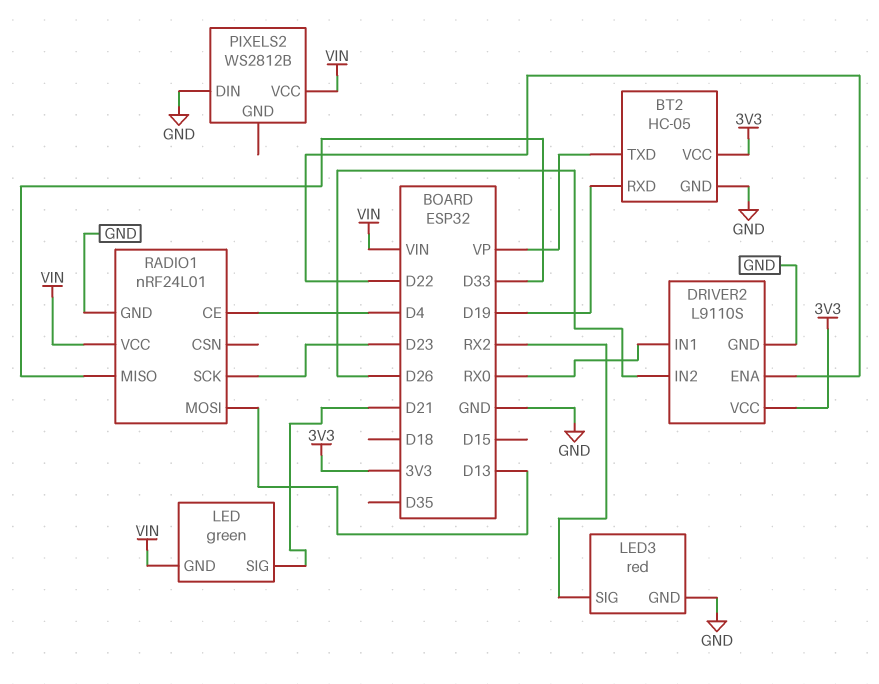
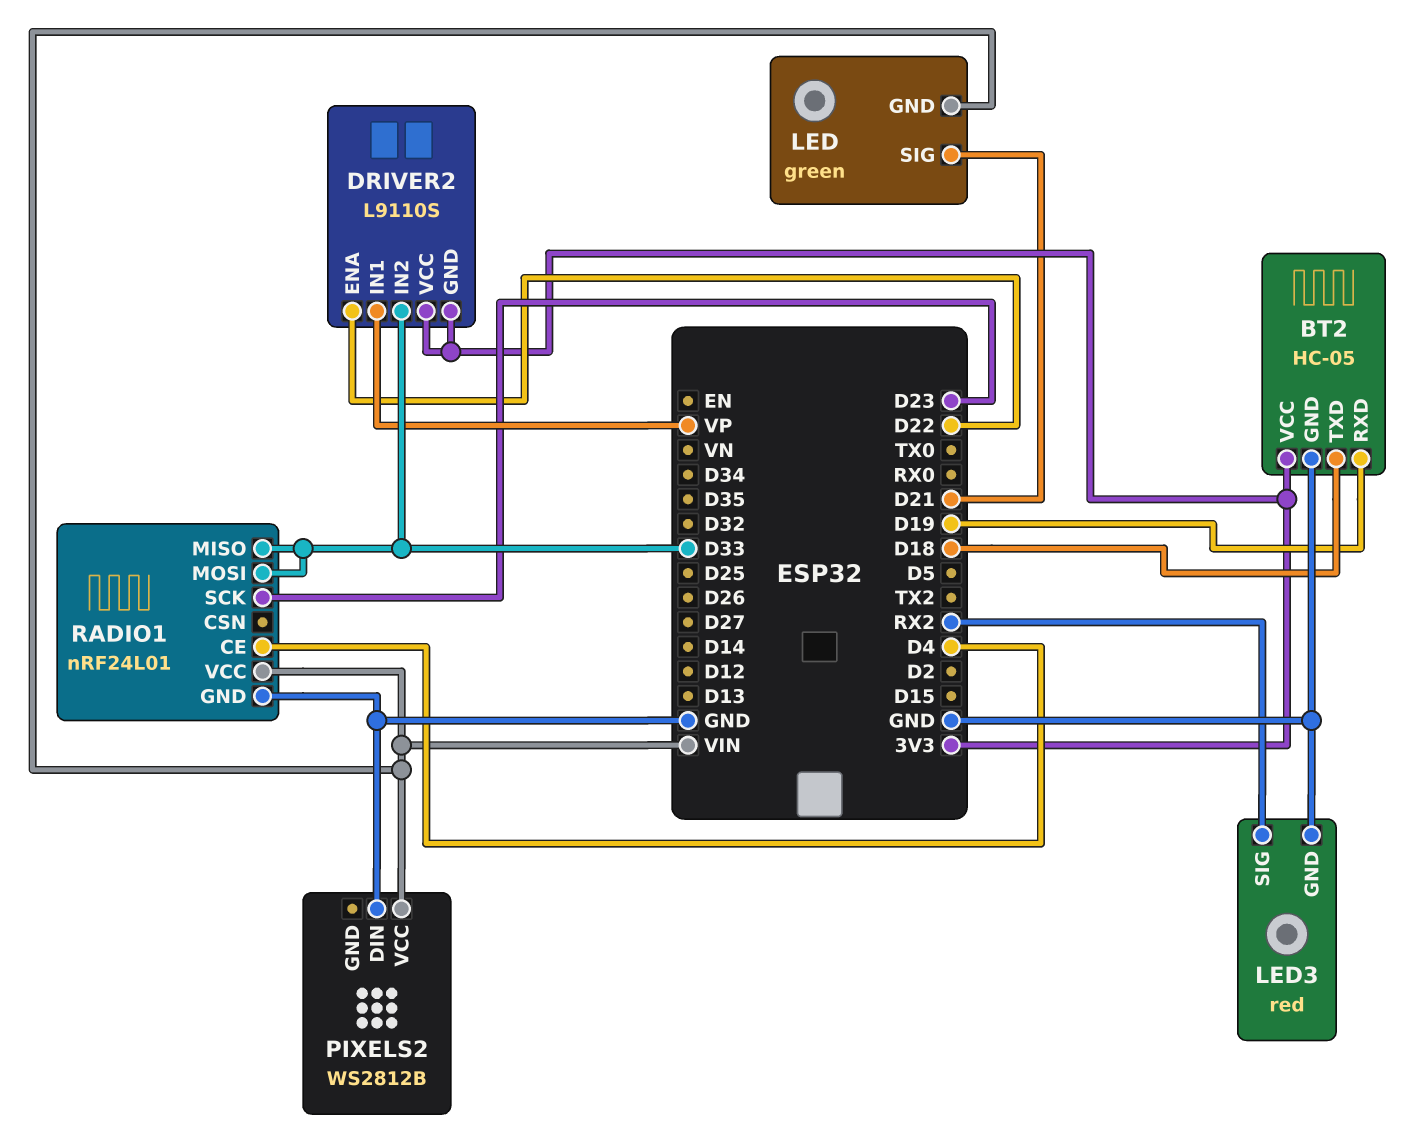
BT2 pin TXD: VP -> D18
DRIVER2 pin GND: GND -> 3V3
DRIVER2 pin IN1: RX0 -> VP
DRIVER2 pin IN2: D26 -> D33
RADIO1 pin MOSI: D13 -> D33

